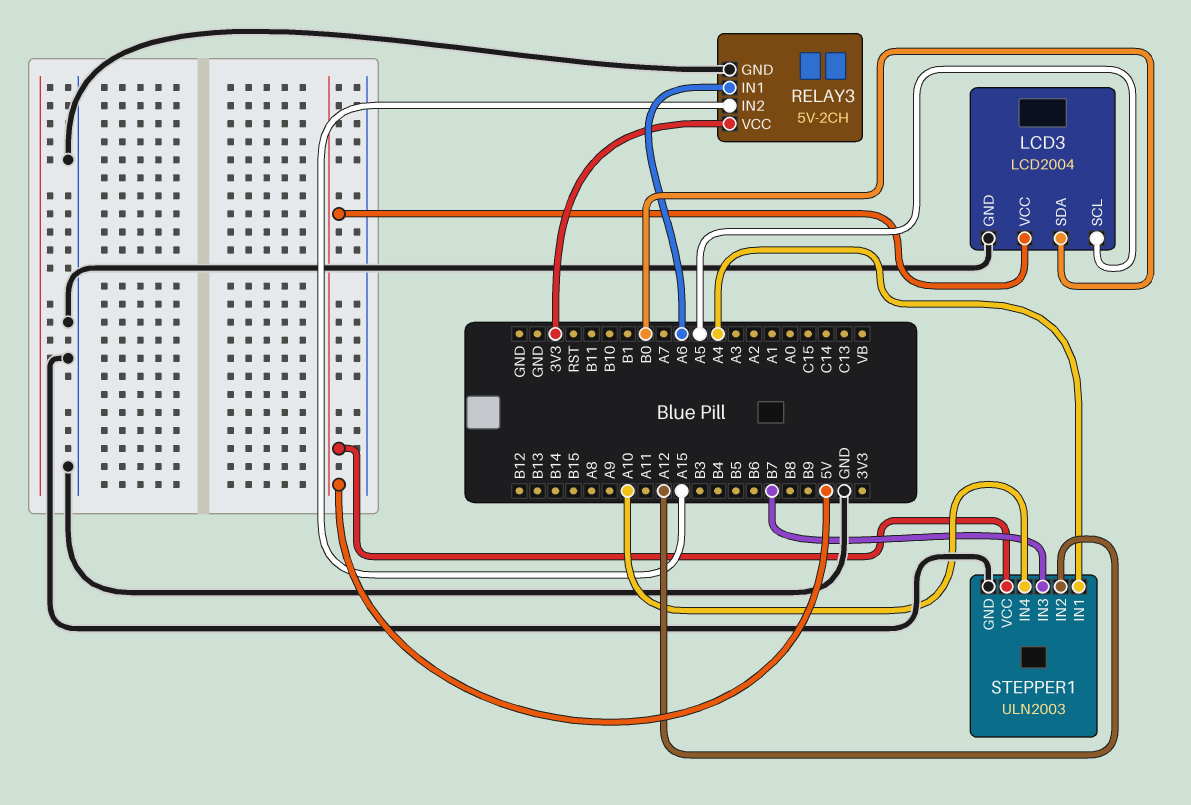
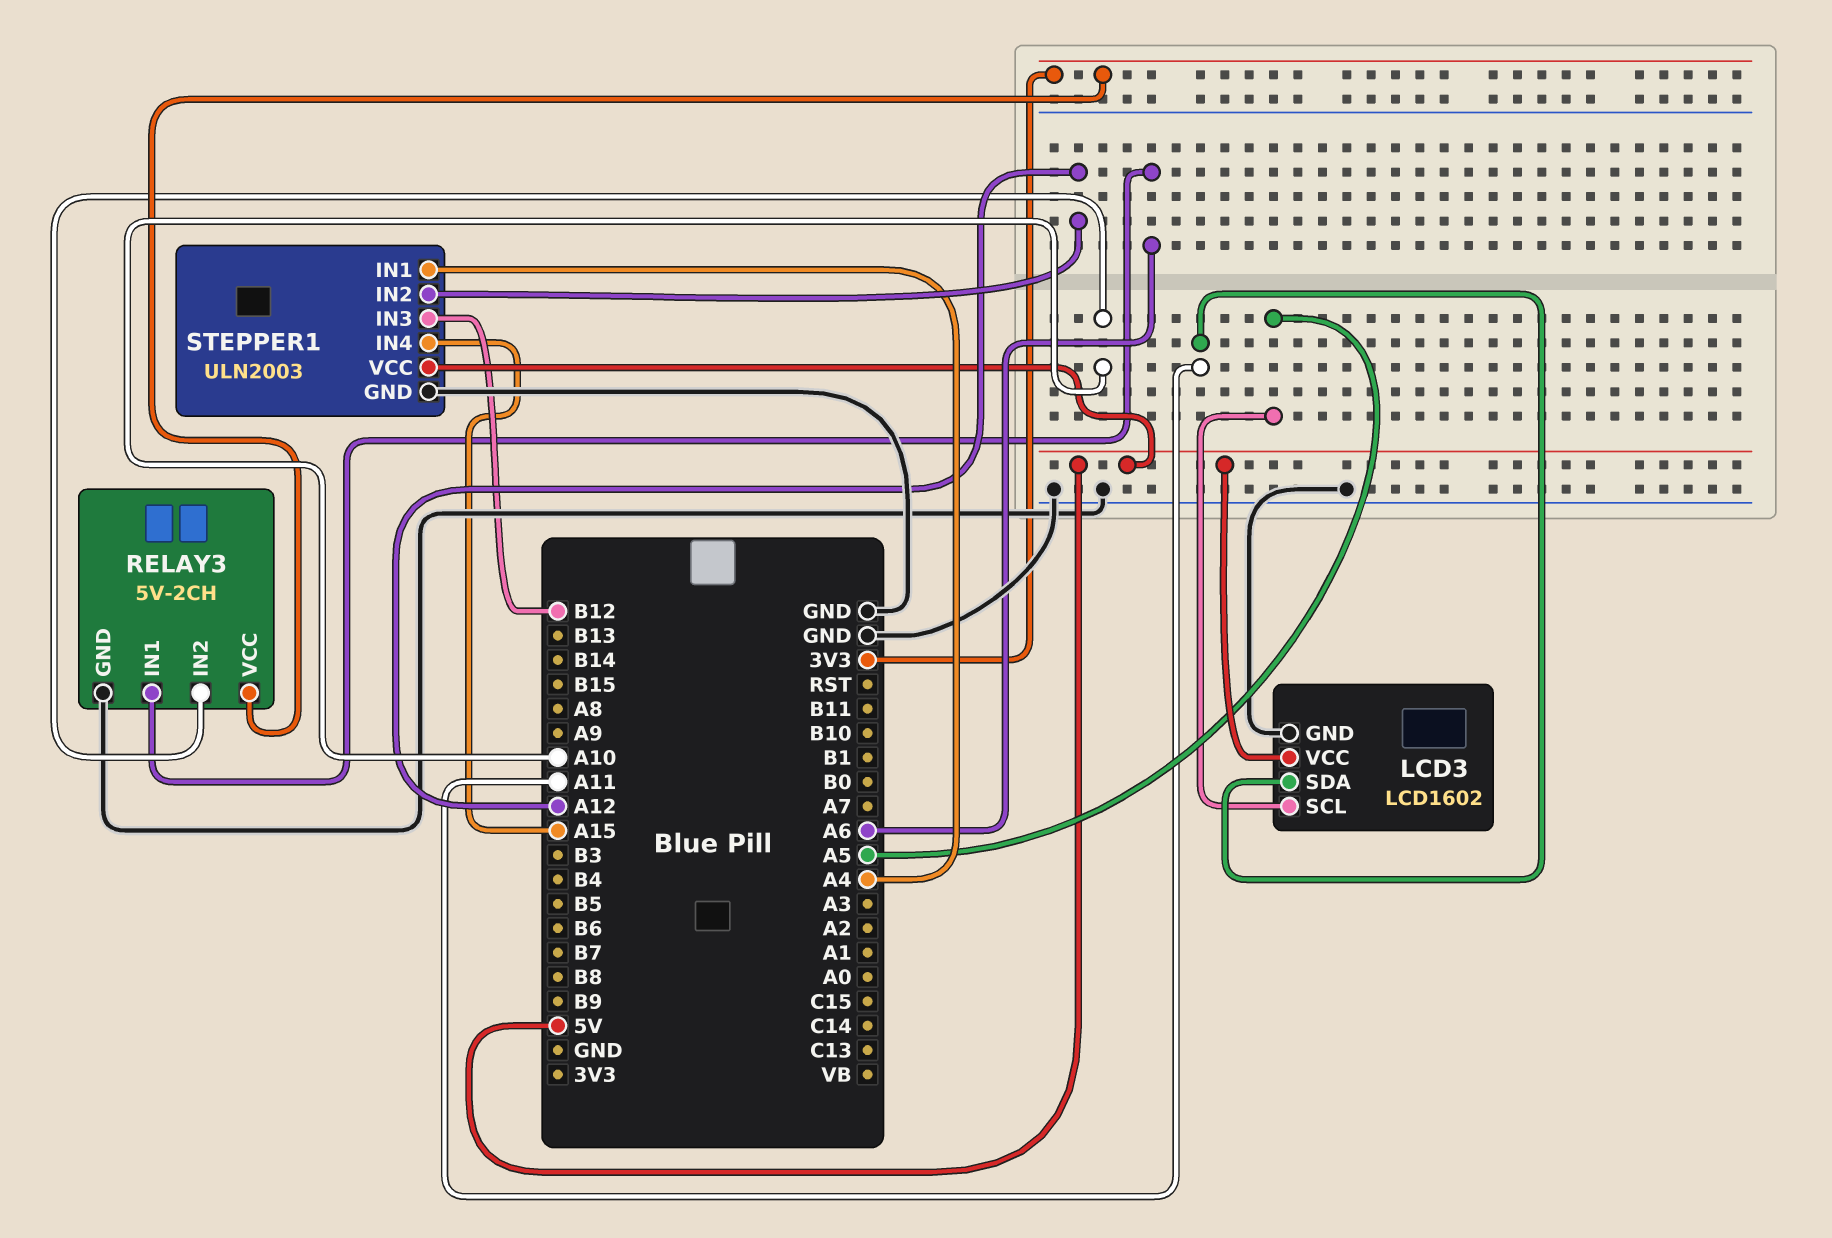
LCD3: LCD2004 -> LCD1602
LCD3 pin SDA: B0 -> A11
RELAY3 pin IN2: A15 -> A10
STEPPER1 pin IN3: B7 -> B12
STEPPER1 pin IN4: A10 -> A15

